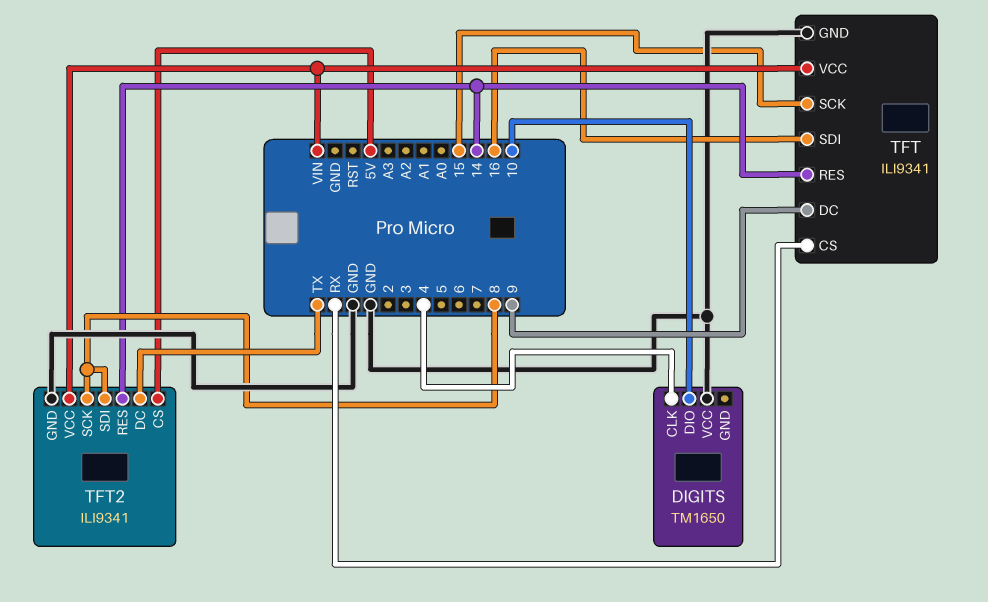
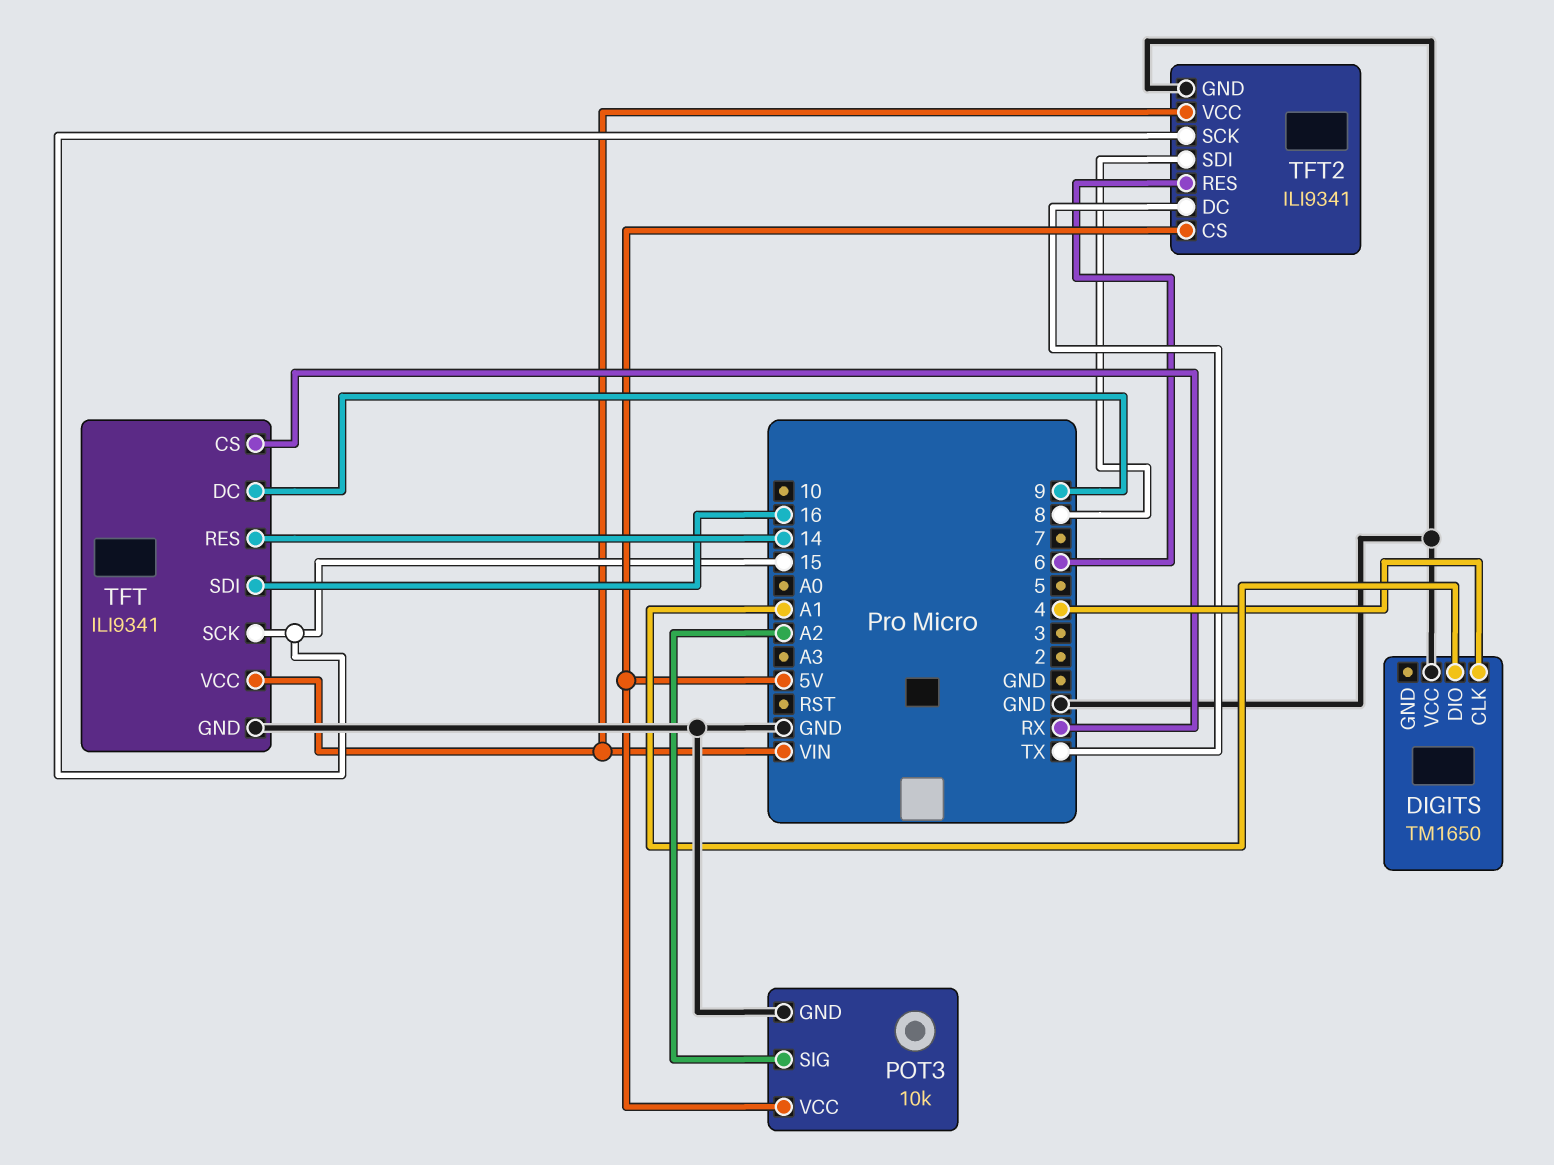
DIGITS pin DIO: 10 -> A1
POT3: none -> 10k
POT3 pin GND: none -> GND
POT3 pin SIG: none -> A2
POT3 pin VCC: none -> 5V
TFT2 pin RES: 14 -> 6
TFT2 pin SCK: 8 -> 15

